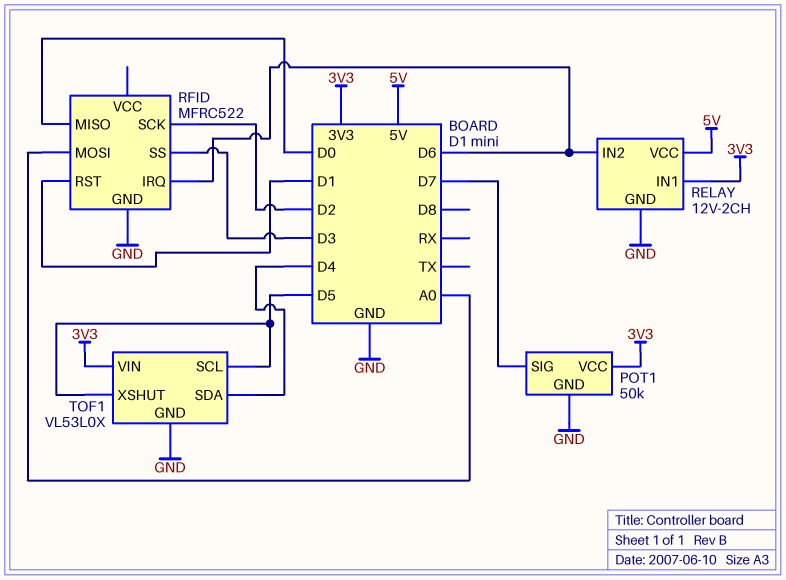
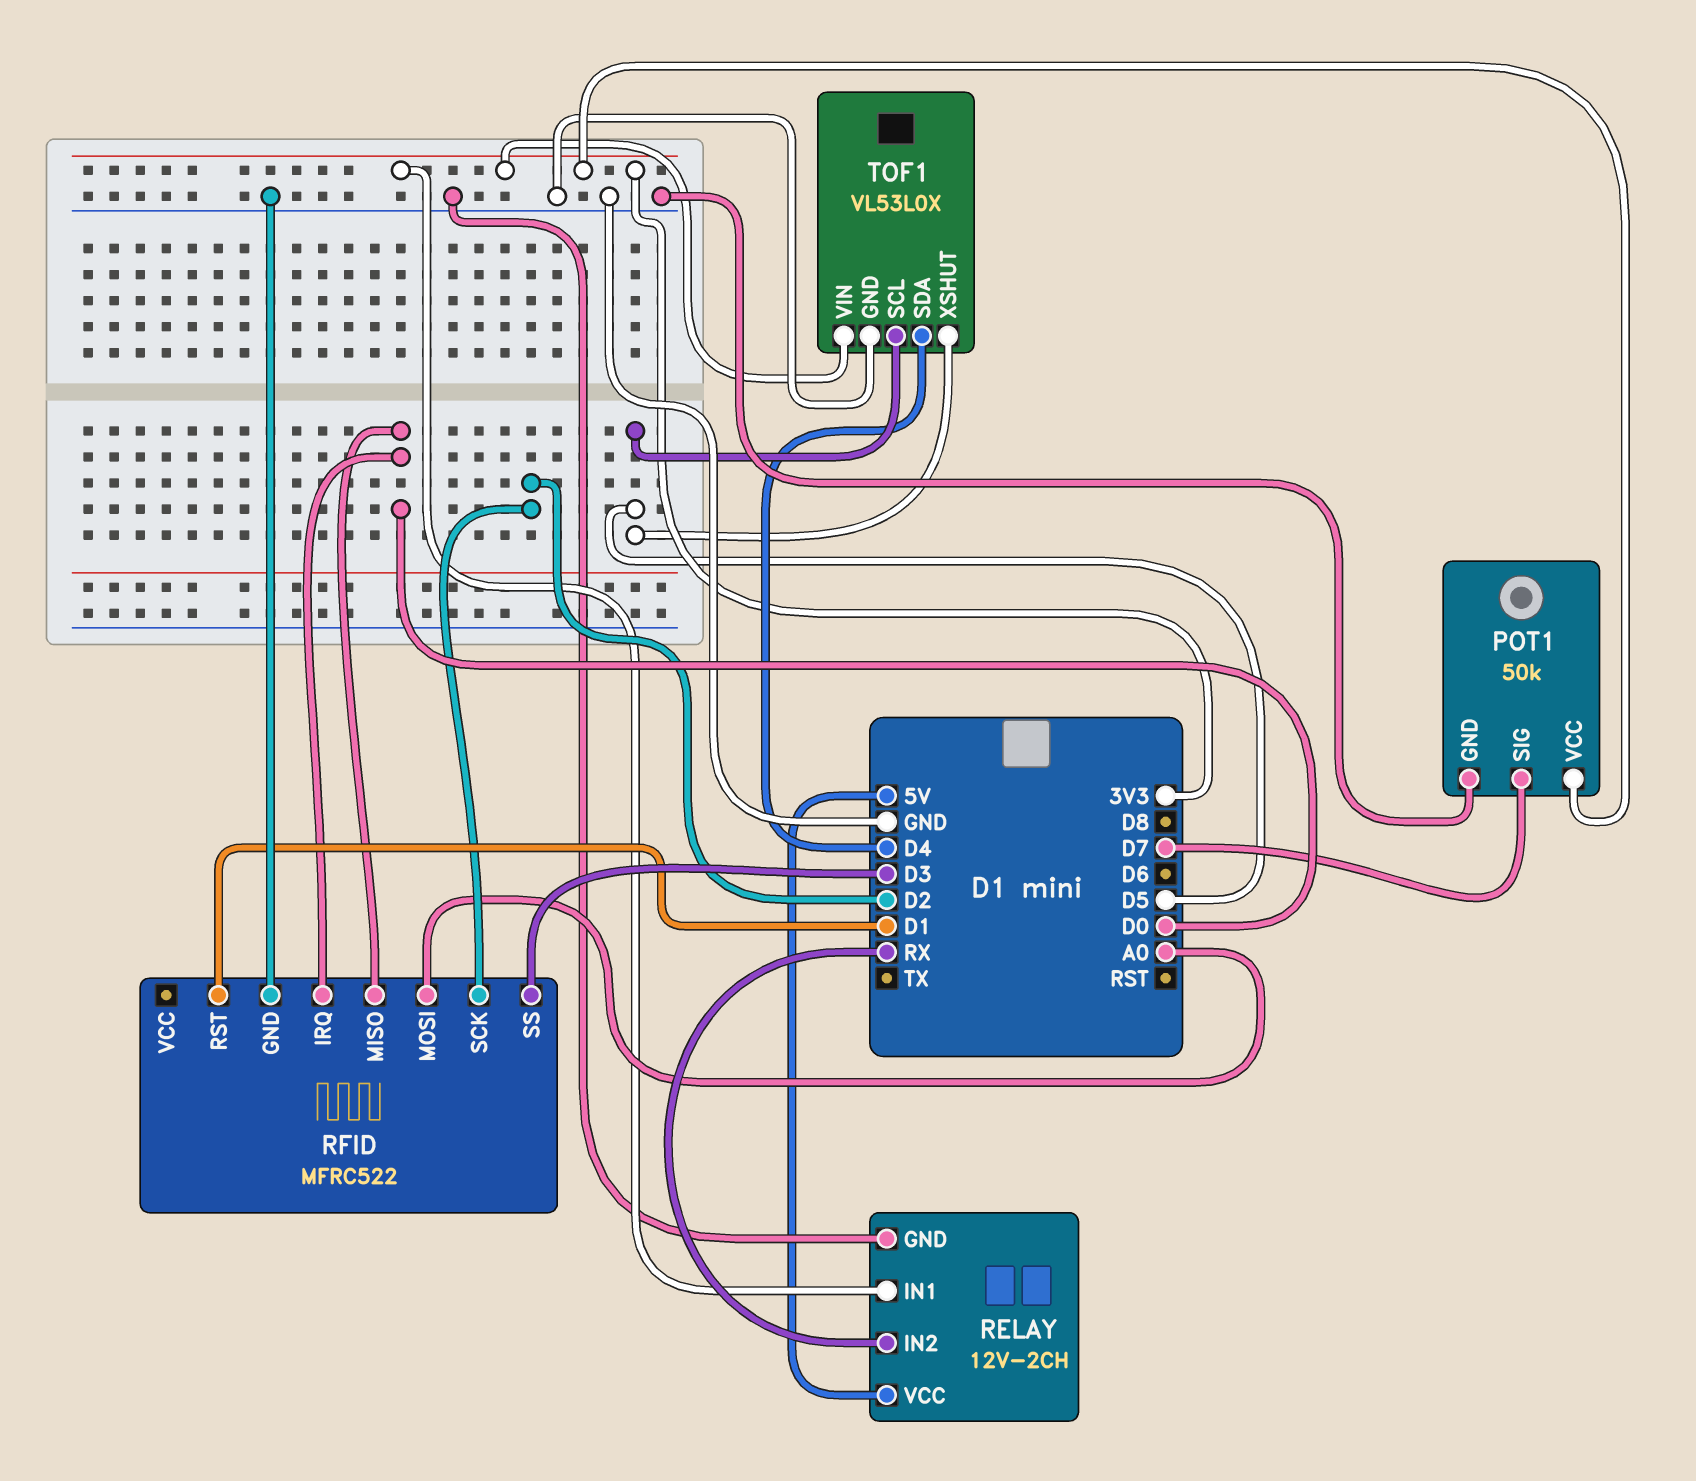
RELAY pin IN2: D6 -> RX
RFID pin IRQ: D6 -> D0

